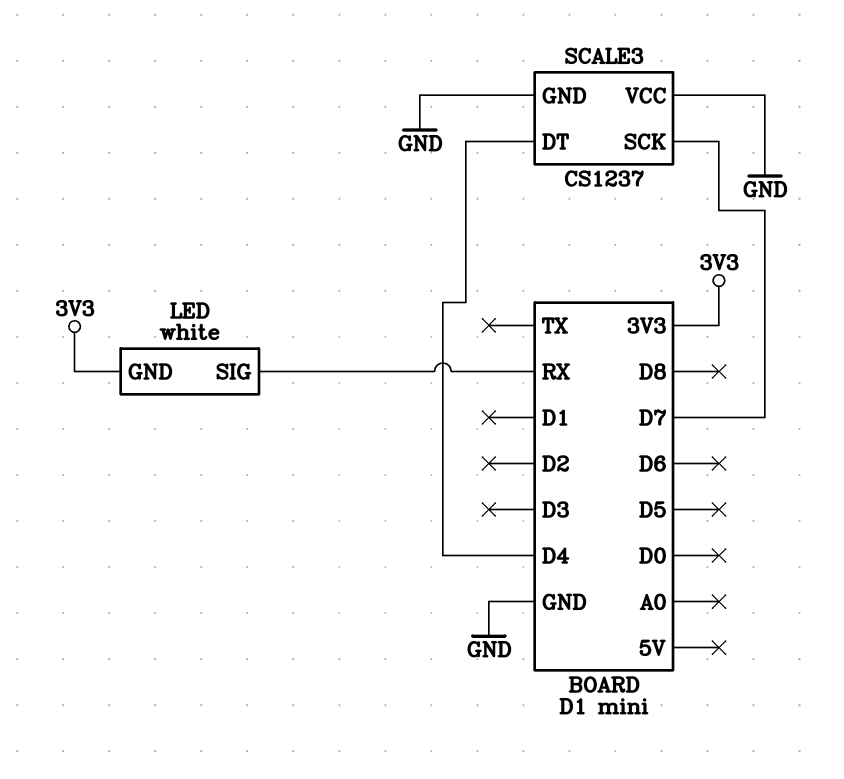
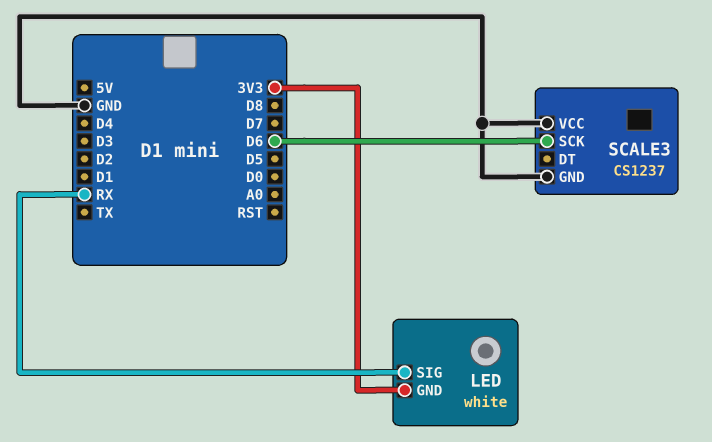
SCALE3 pin DT: D4 -> none
SCALE3 pin SCK: D7 -> D6

